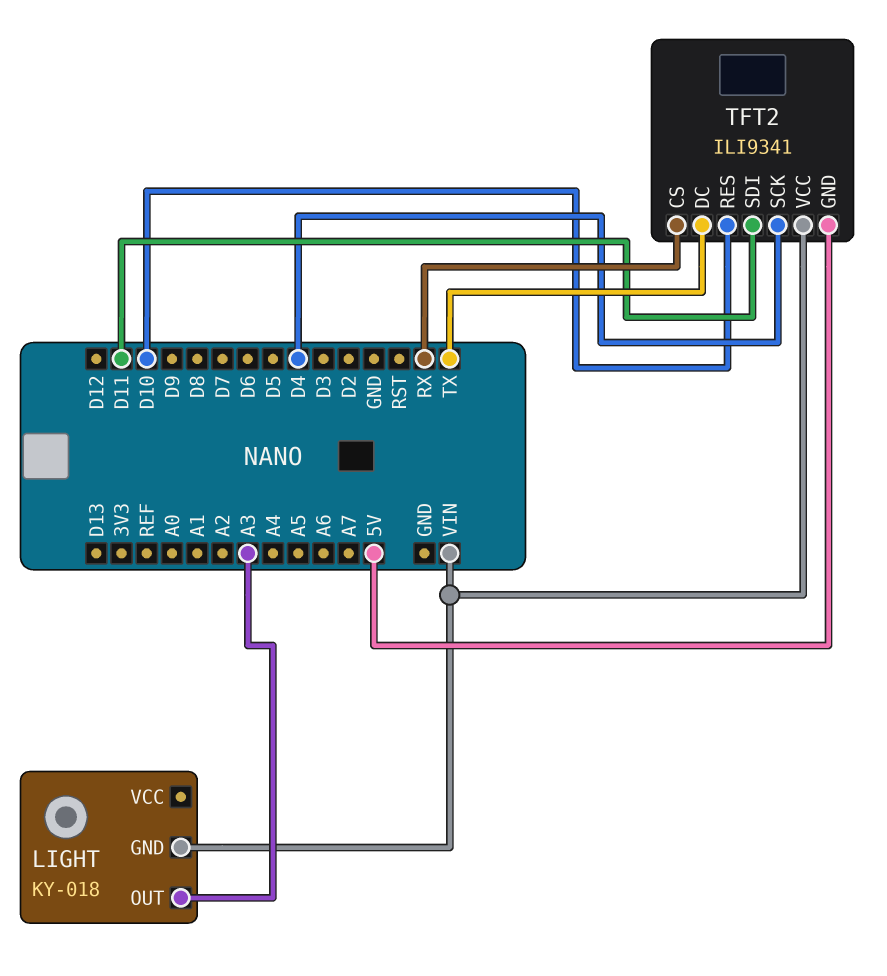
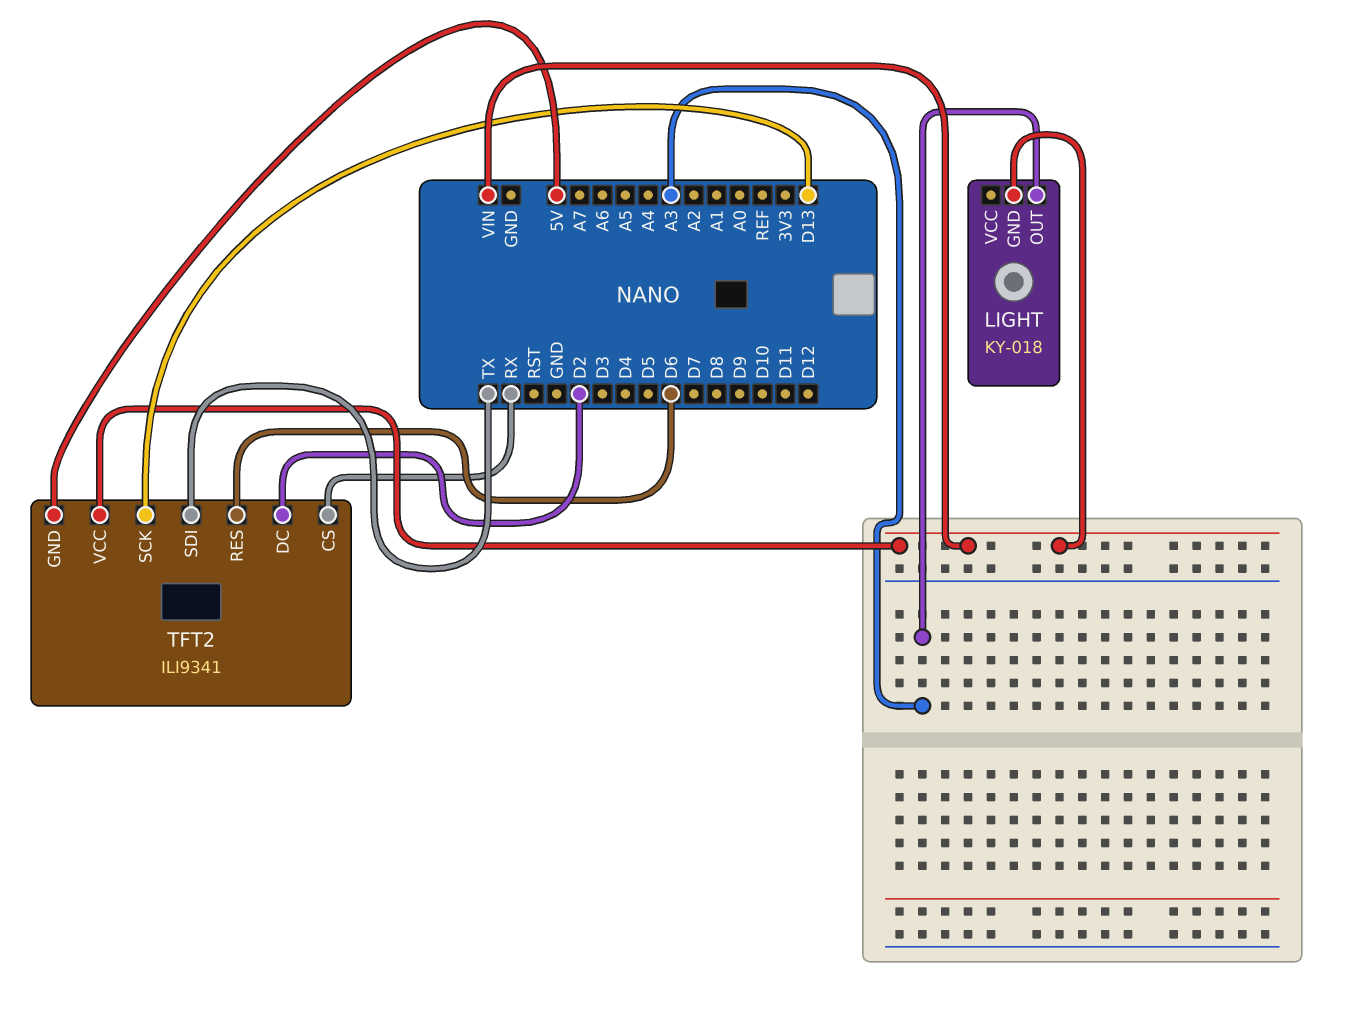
TFT2 pin DC: TX -> D2
TFT2 pin RES: D10 -> D6
TFT2 pin SCK: D4 -> D13
TFT2 pin SDI: D11 -> TX

